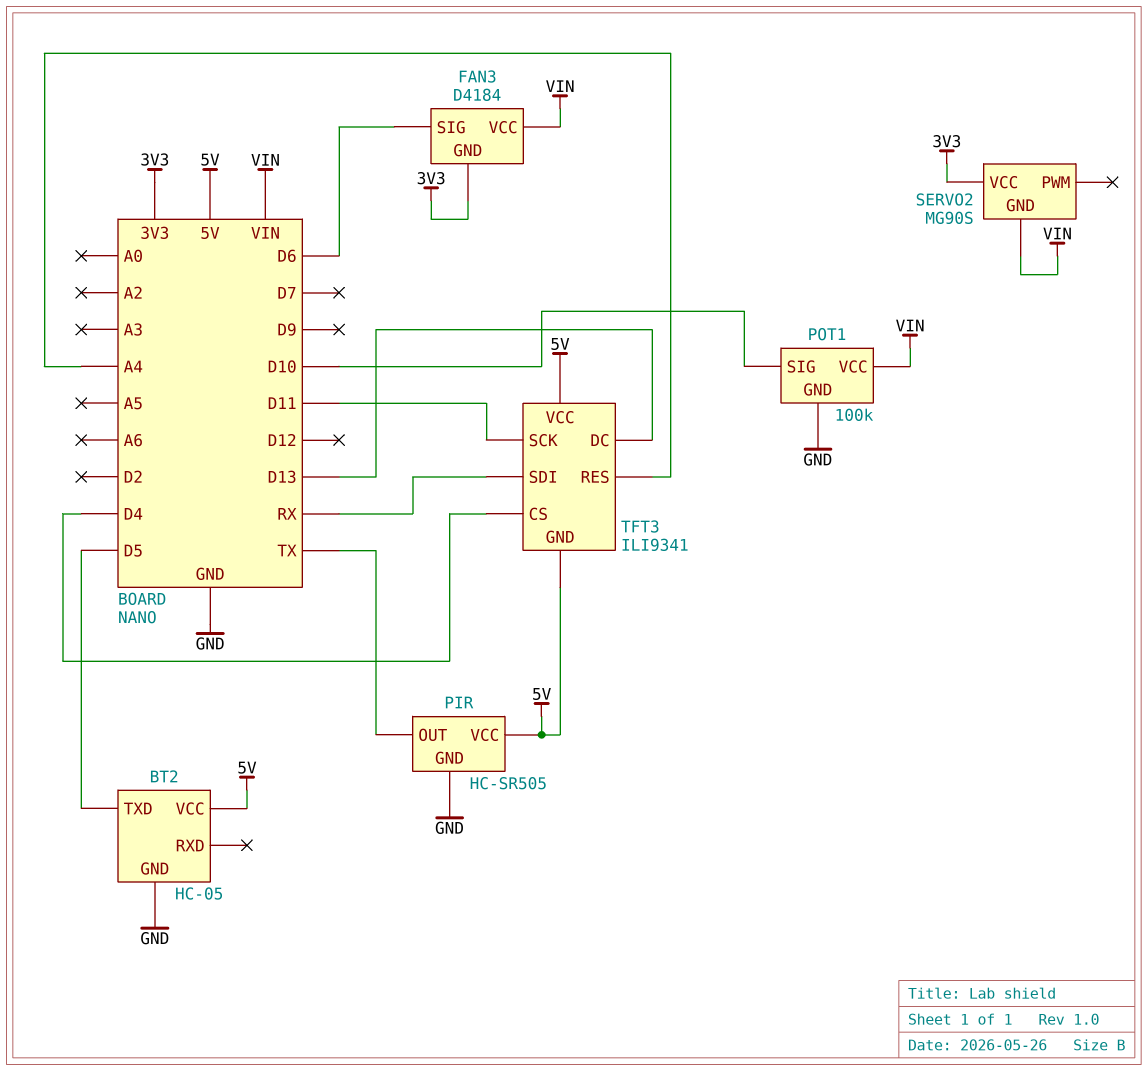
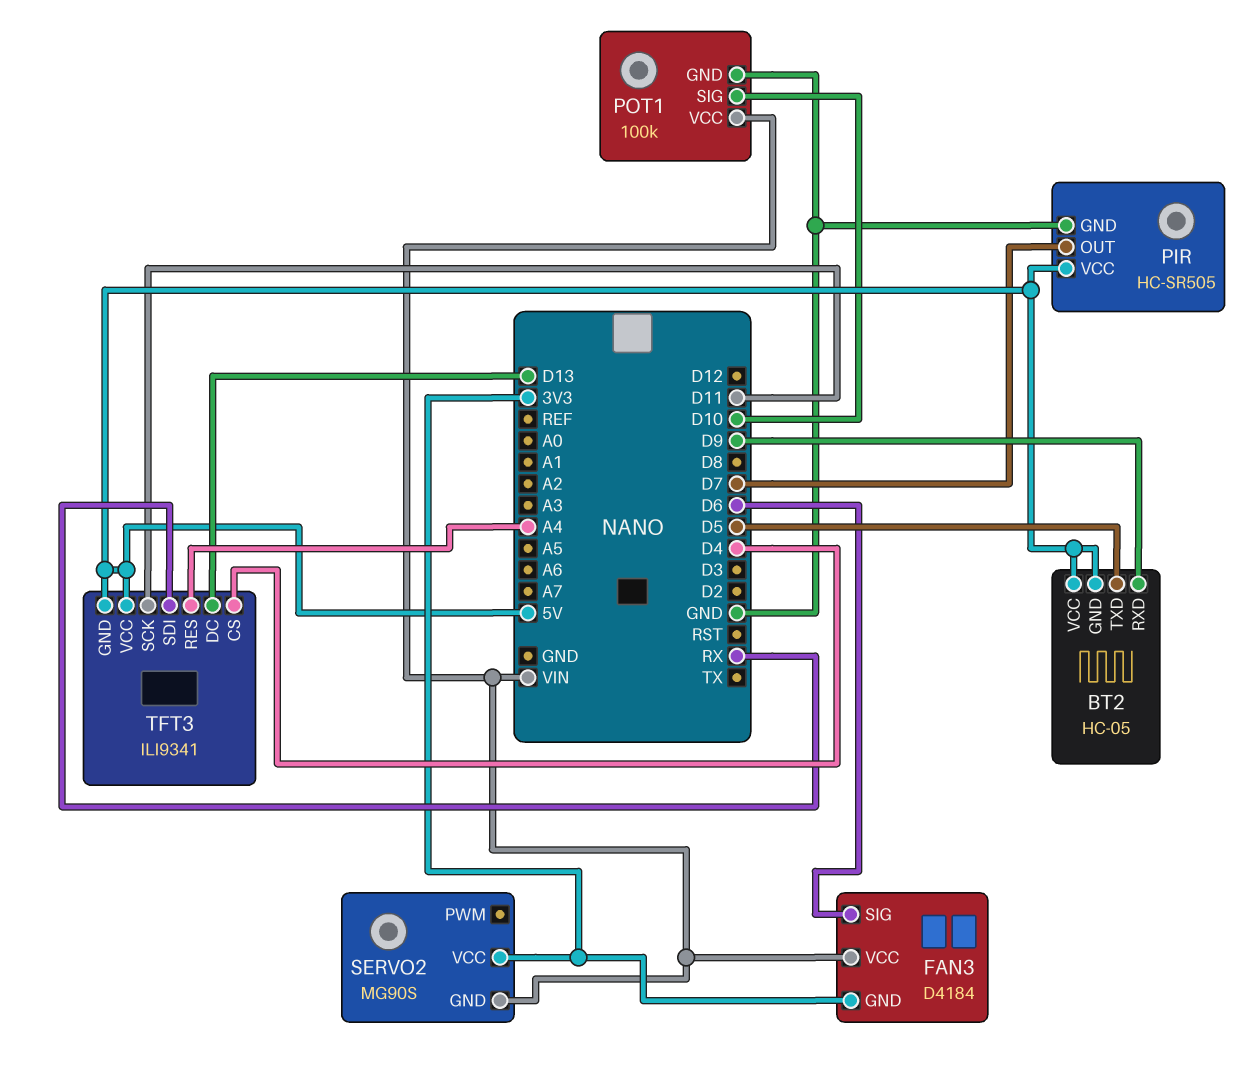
BT2 pin GND: GND -> 5V
BT2 pin RXD: none -> D9
PIR pin OUT: TX -> D7

